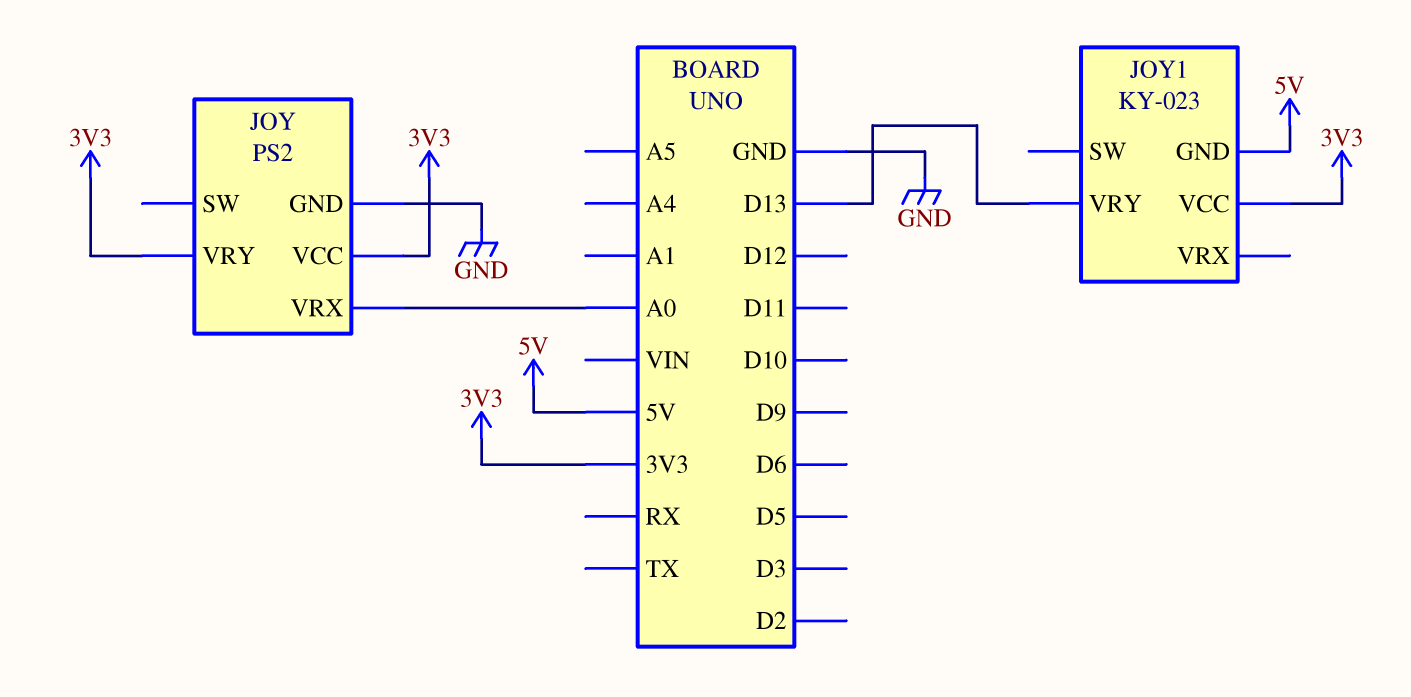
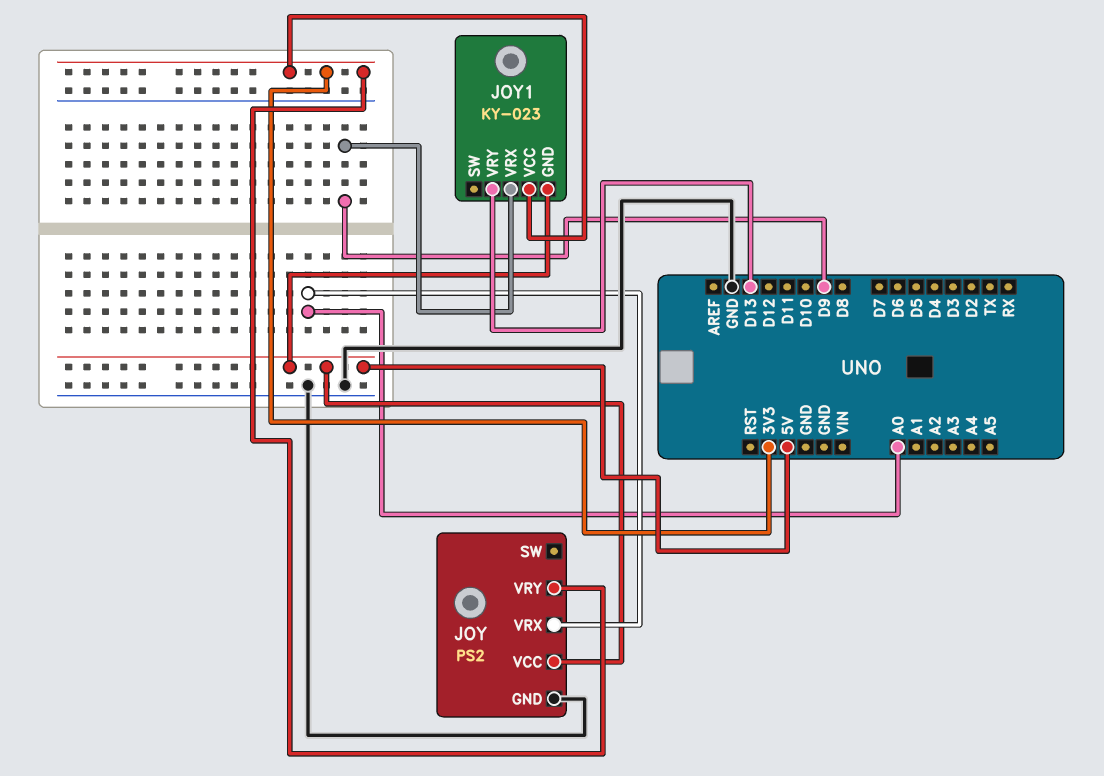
JOY pin VCC: 3V3 -> 5V
JOY1 pin VRX: none -> D9

